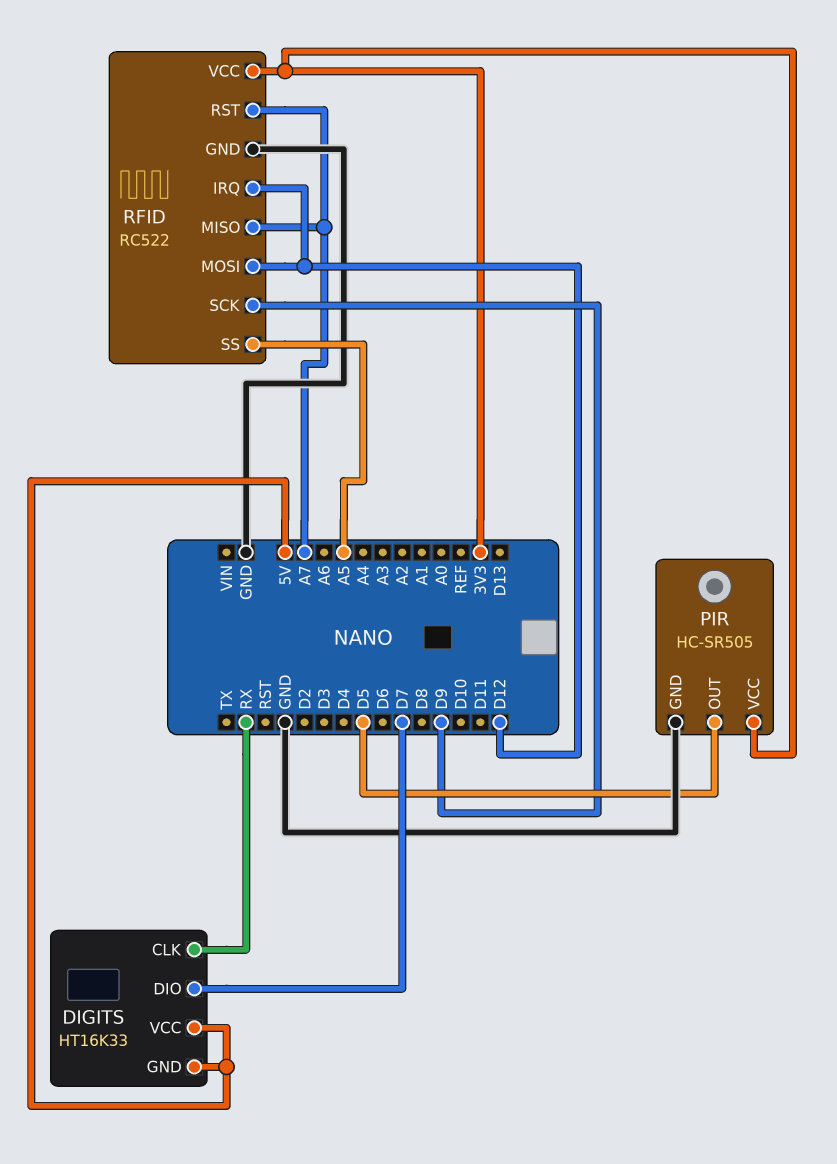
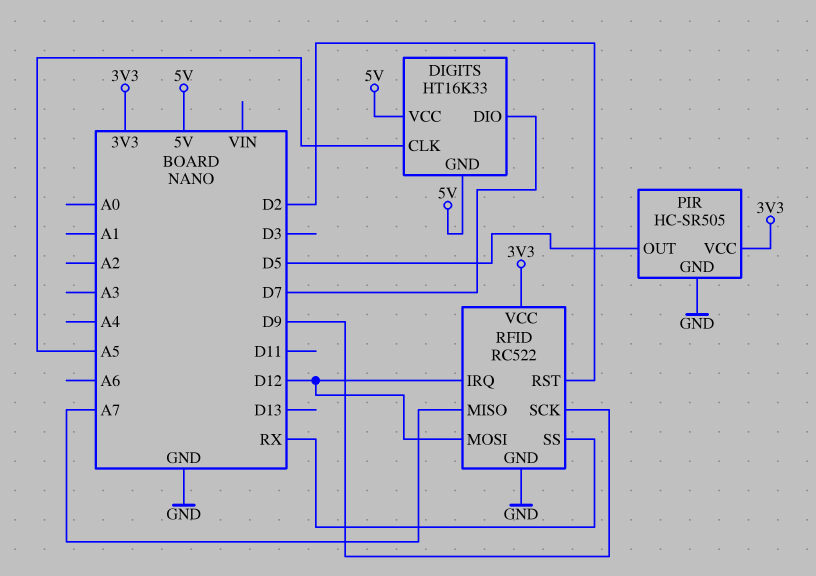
DIGITS pin CLK: RX -> A5
RFID pin RST: A7 -> D2
RFID pin SS: A5 -> RX

